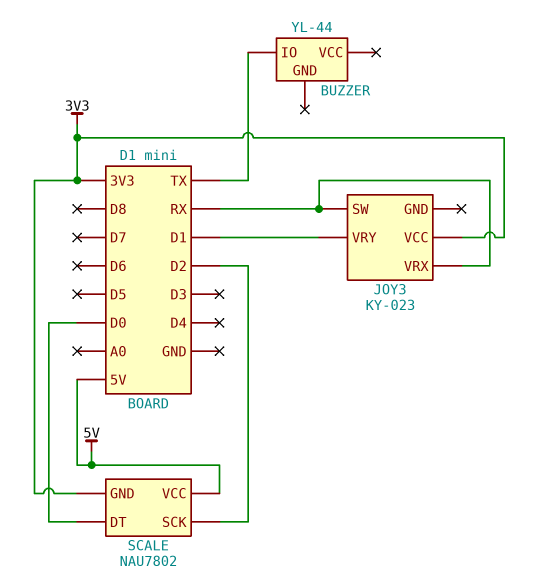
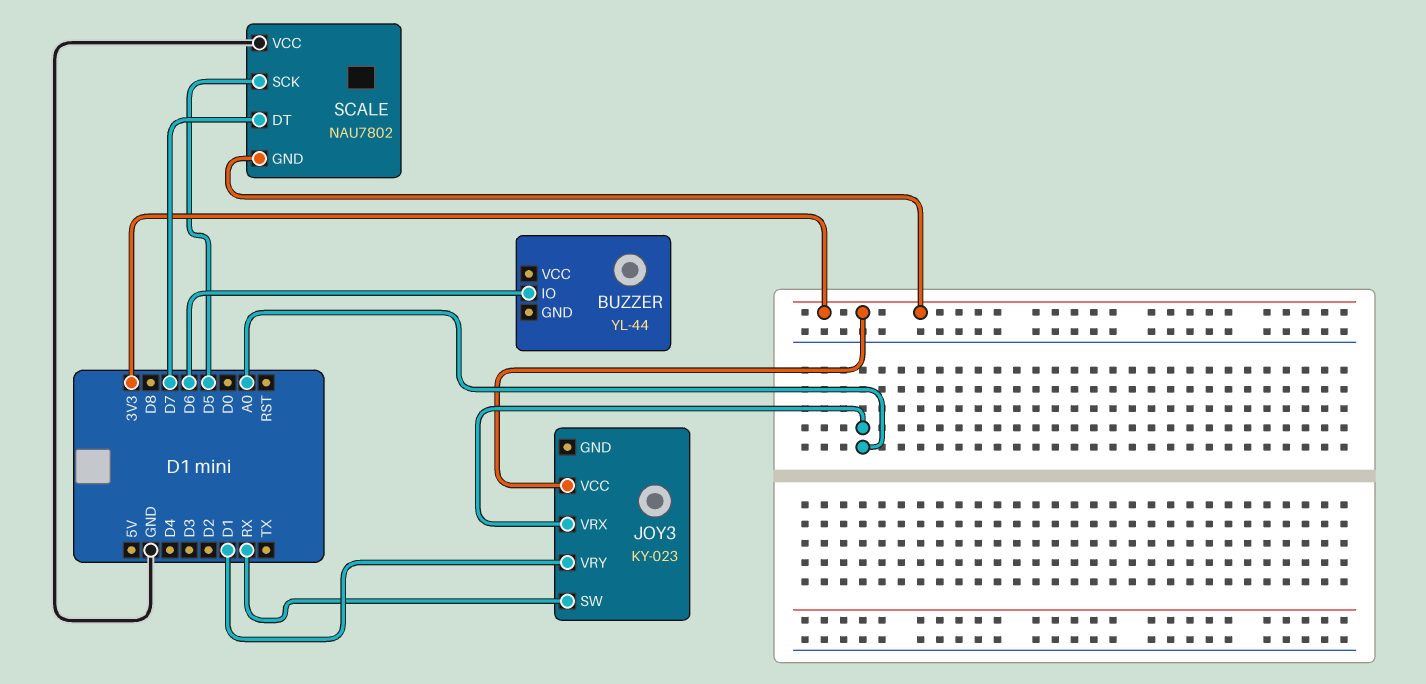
BUZZER pin IO: TX -> D6
JOY3 pin VRX: RX -> A0
SCALE pin DT: D0 -> D7
SCALE pin SCK: D2 -> D5
SCALE pin VCC: 5V -> GND

